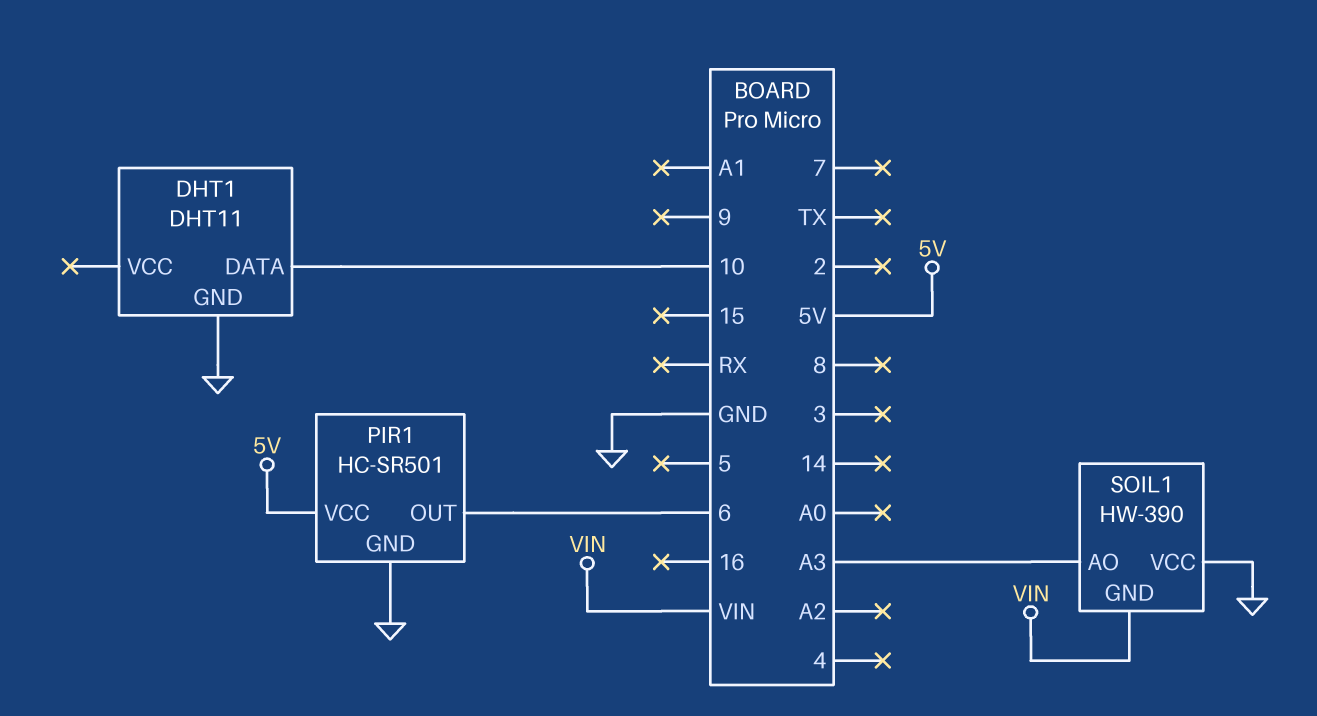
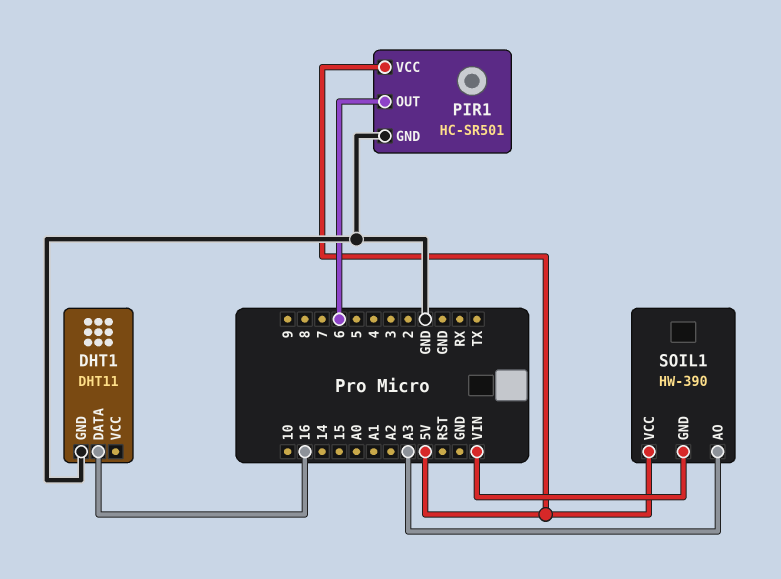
DHT1 pin DATA: 10 -> 16
SOIL1 pin VCC: GND -> 5V

